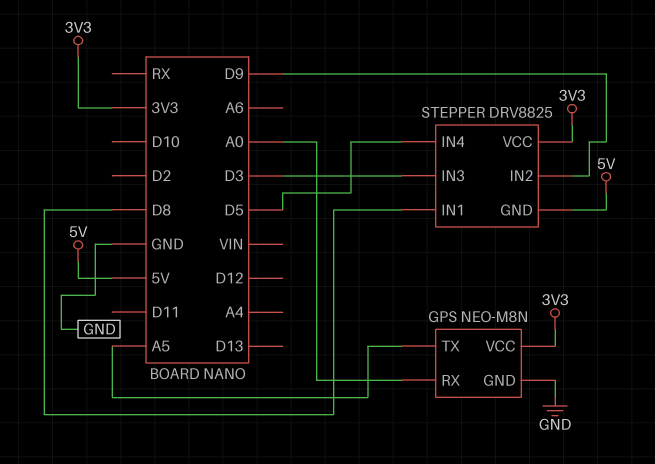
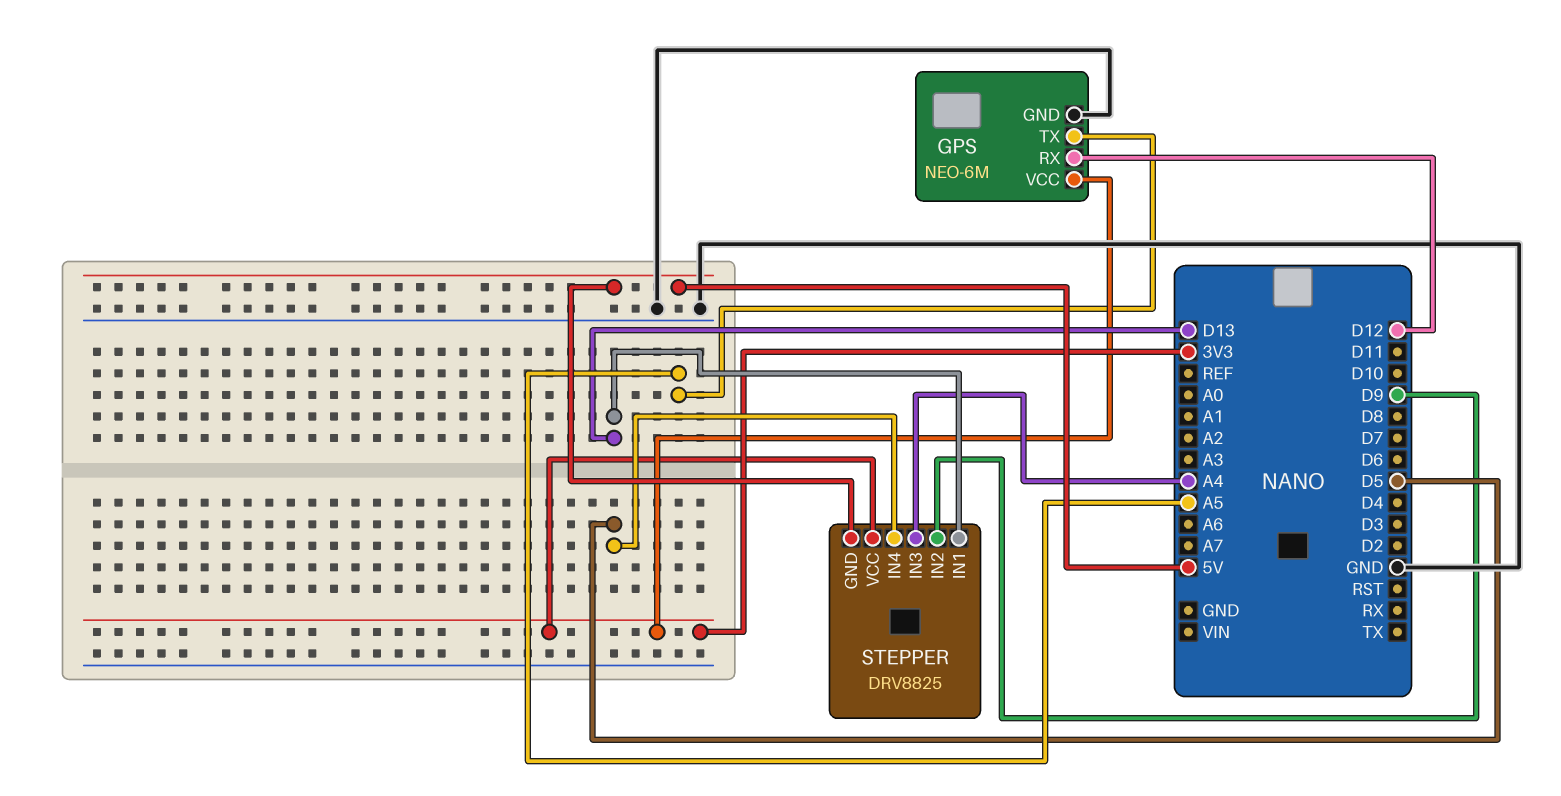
GPS: NEO-M8N -> NEO-6M
GPS pin RX: A0 -> D12
STEPPER pin IN1: D8 -> D13
STEPPER pin IN3: D3 -> A4

